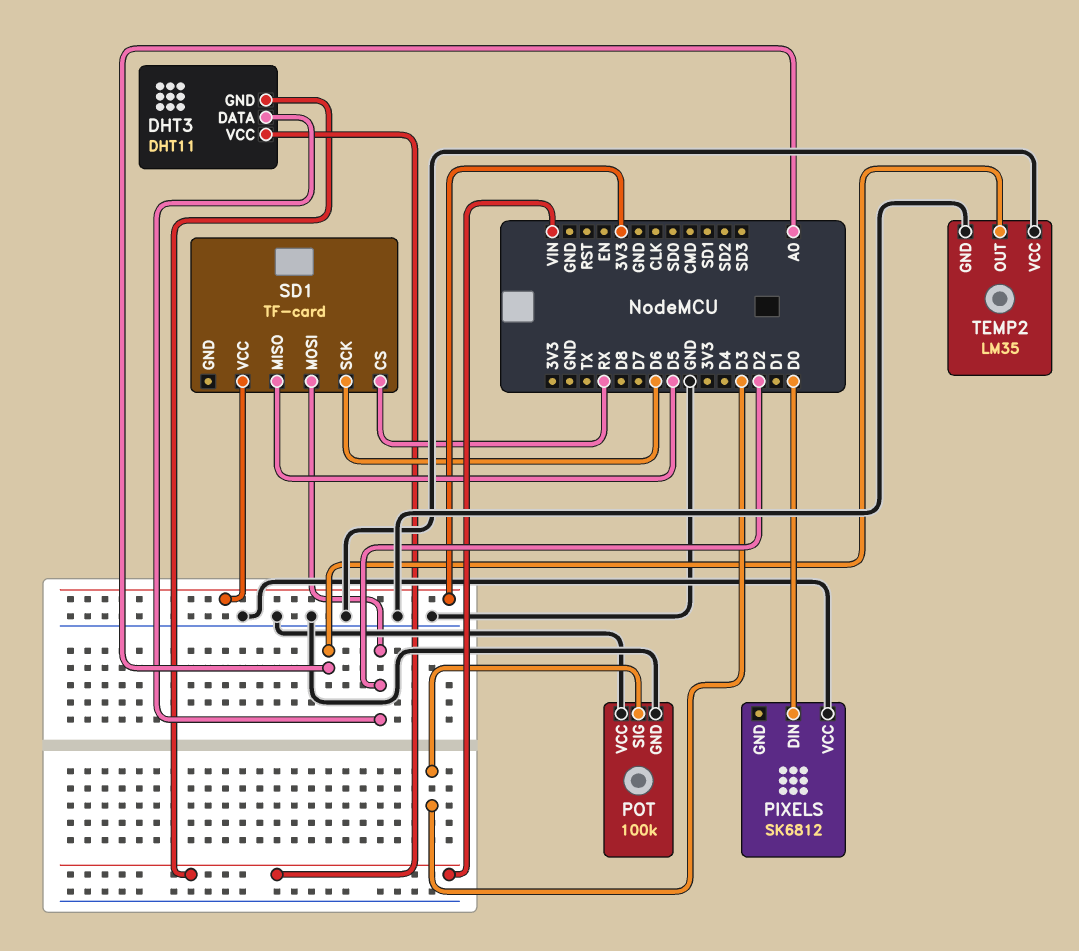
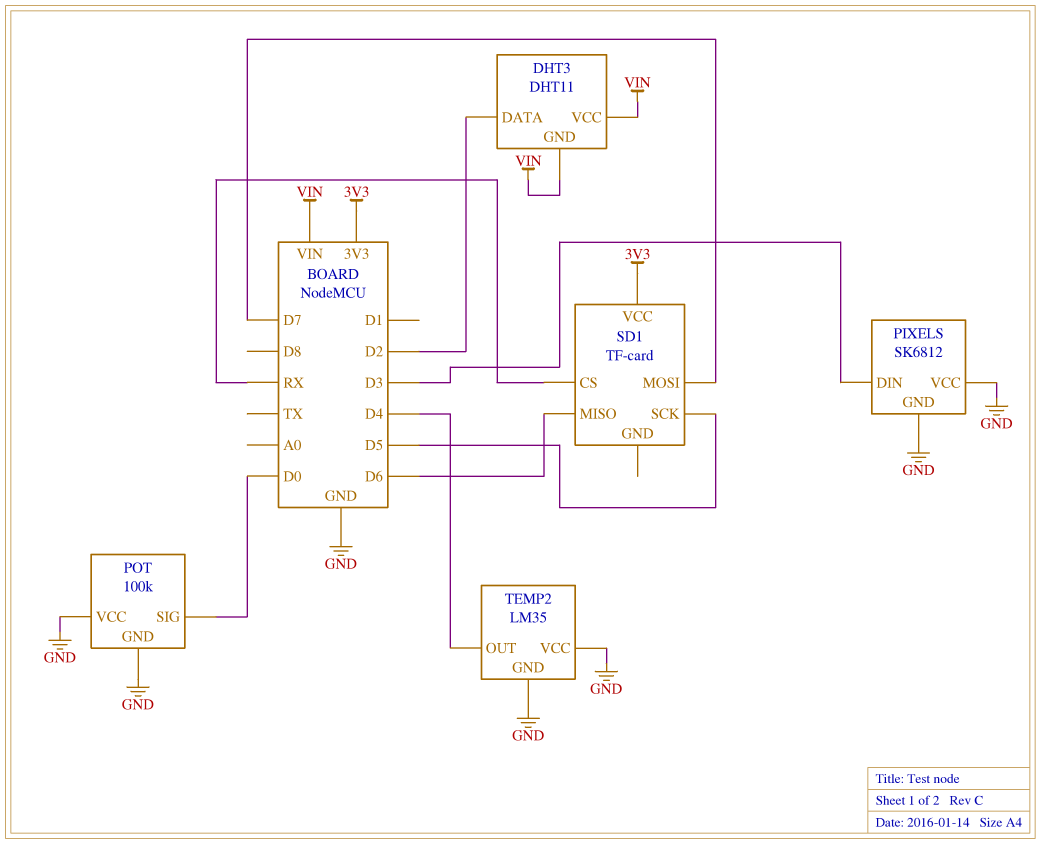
PIXELS pin DIN: D0 -> D3
PIXELS pin GND: none -> GND
POT pin SIG: D3 -> D0
SD1 pin MISO: D5 -> D6
SD1 pin MOSI: D2 -> D7
SD1 pin SCK: D6 -> D5
TEMP2 pin OUT: A0 -> D4

